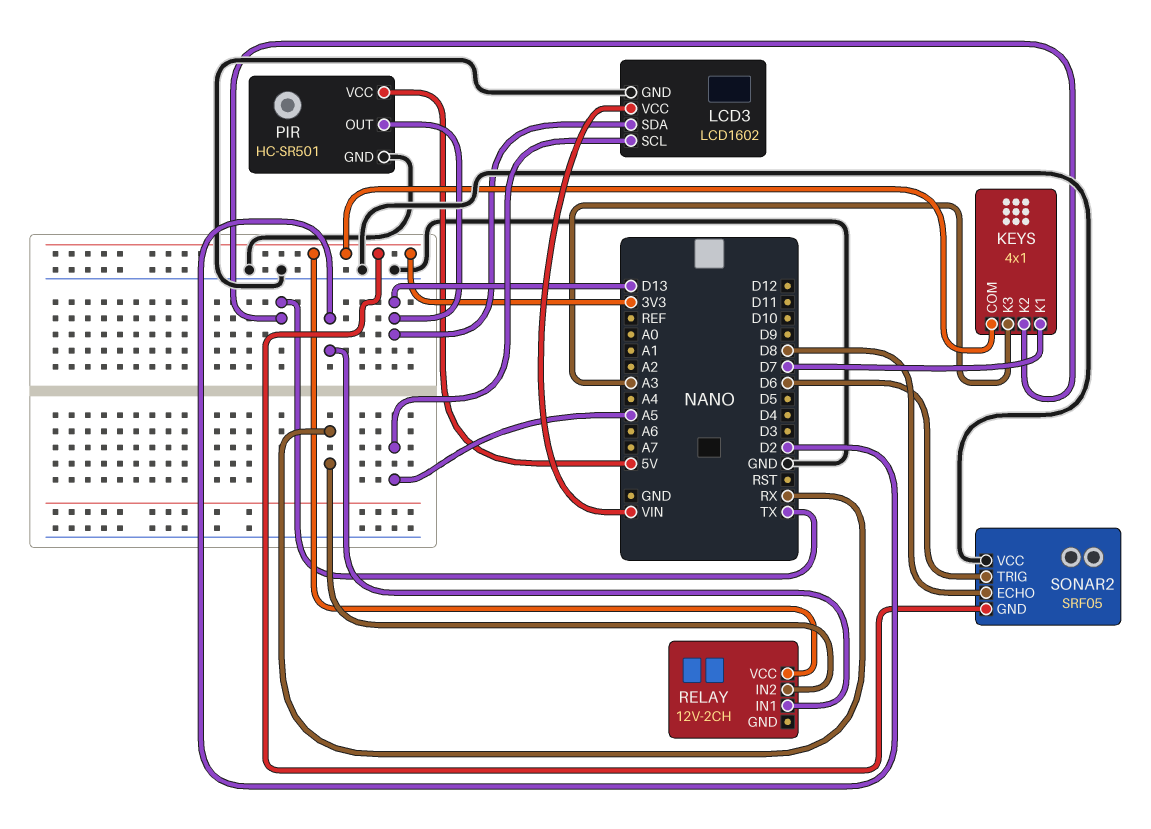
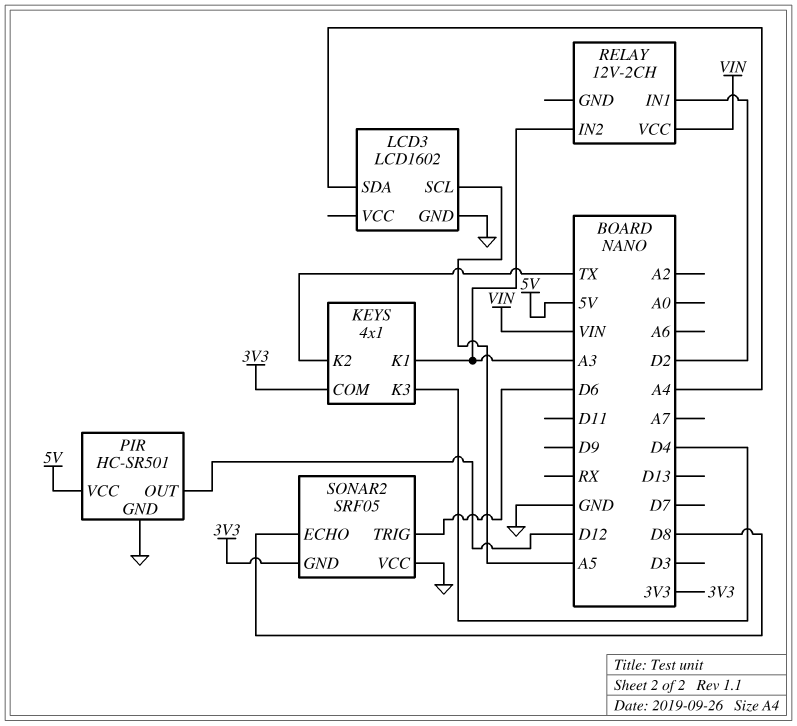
KEYS pin K1: D7 -> A3
KEYS pin K3: A3 -> D4
LCD3 pin SDA: D13 -> A4
LCD3 pin VCC: VIN -> none
PIR pin OUT: D13 -> D12
RELAY pin IN2: RX -> A3
RELAY pin VCC: 3V3 -> VIN

